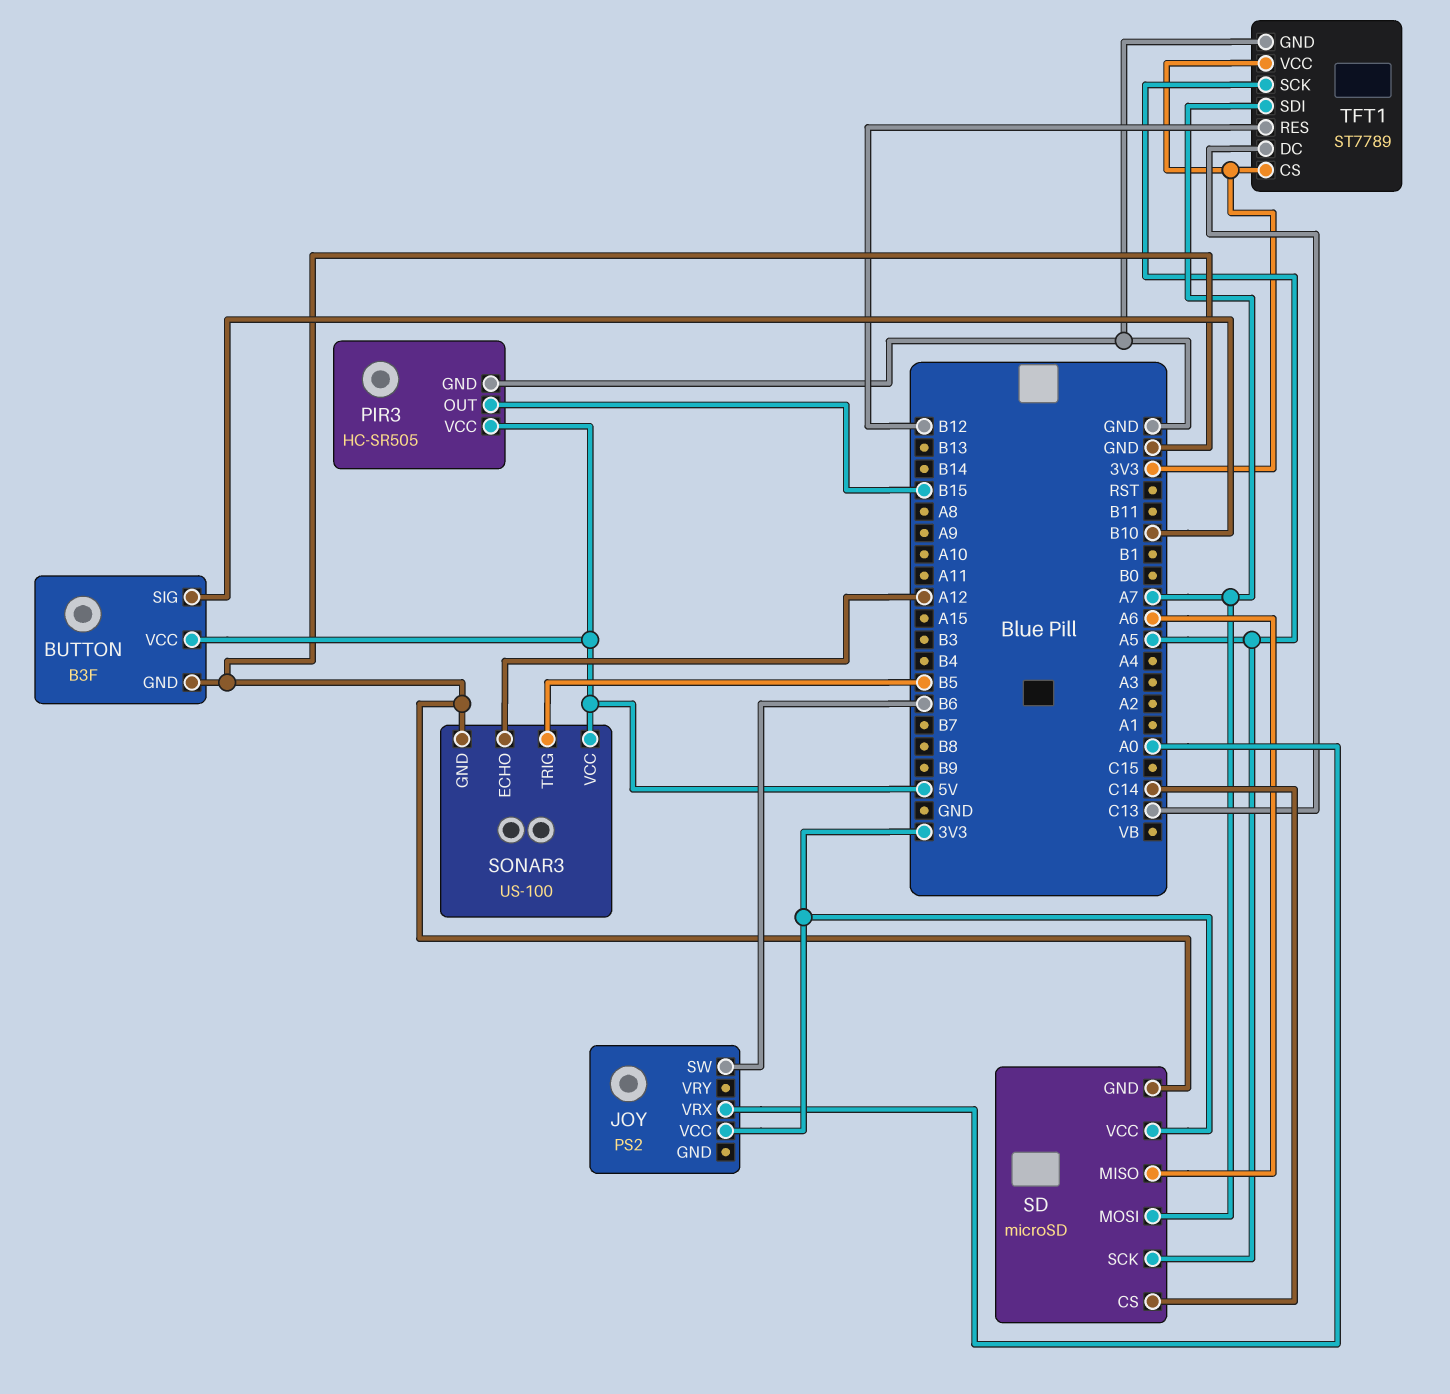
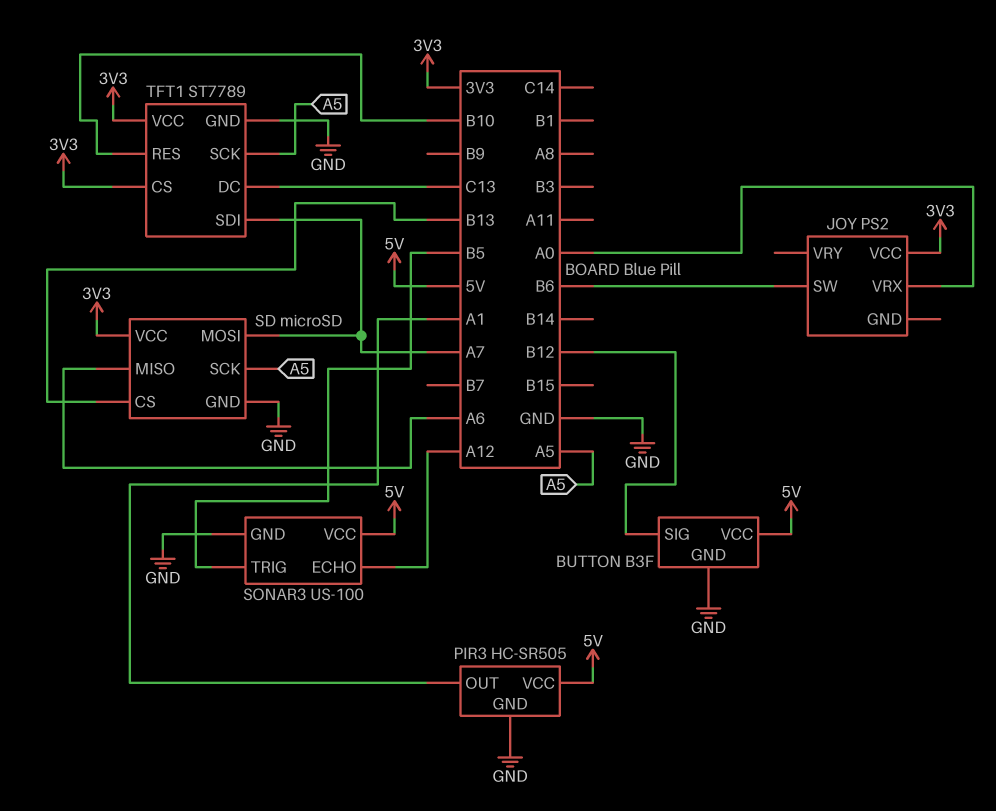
BUTTON pin SIG: B10 -> B12
PIR3 pin OUT: B15 -> A1
SD pin CS: C14 -> B13
TFT1 pin RES: B12 -> B10

